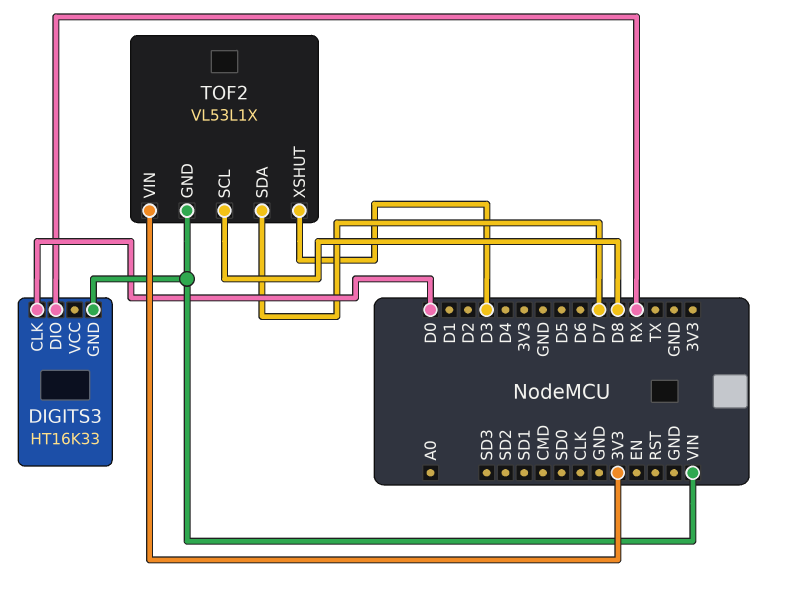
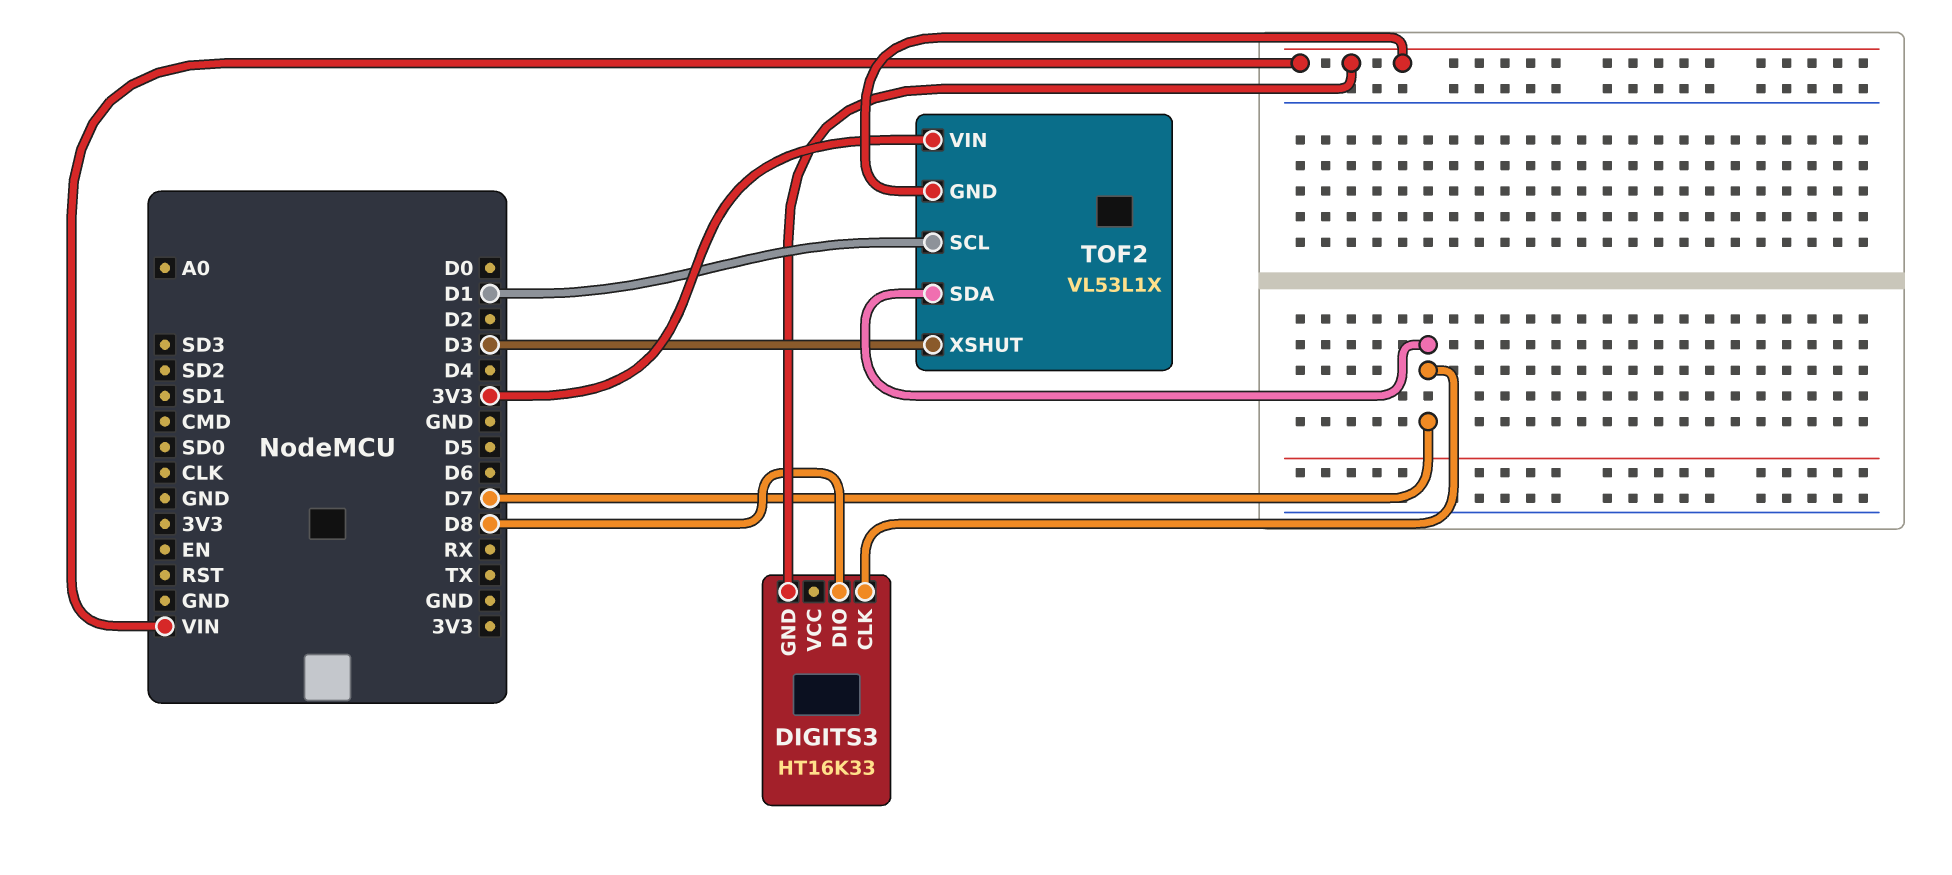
DIGITS3 pin CLK: D0 -> D7
DIGITS3 pin DIO: RX -> D8
TOF2 pin SCL: D8 -> D1

